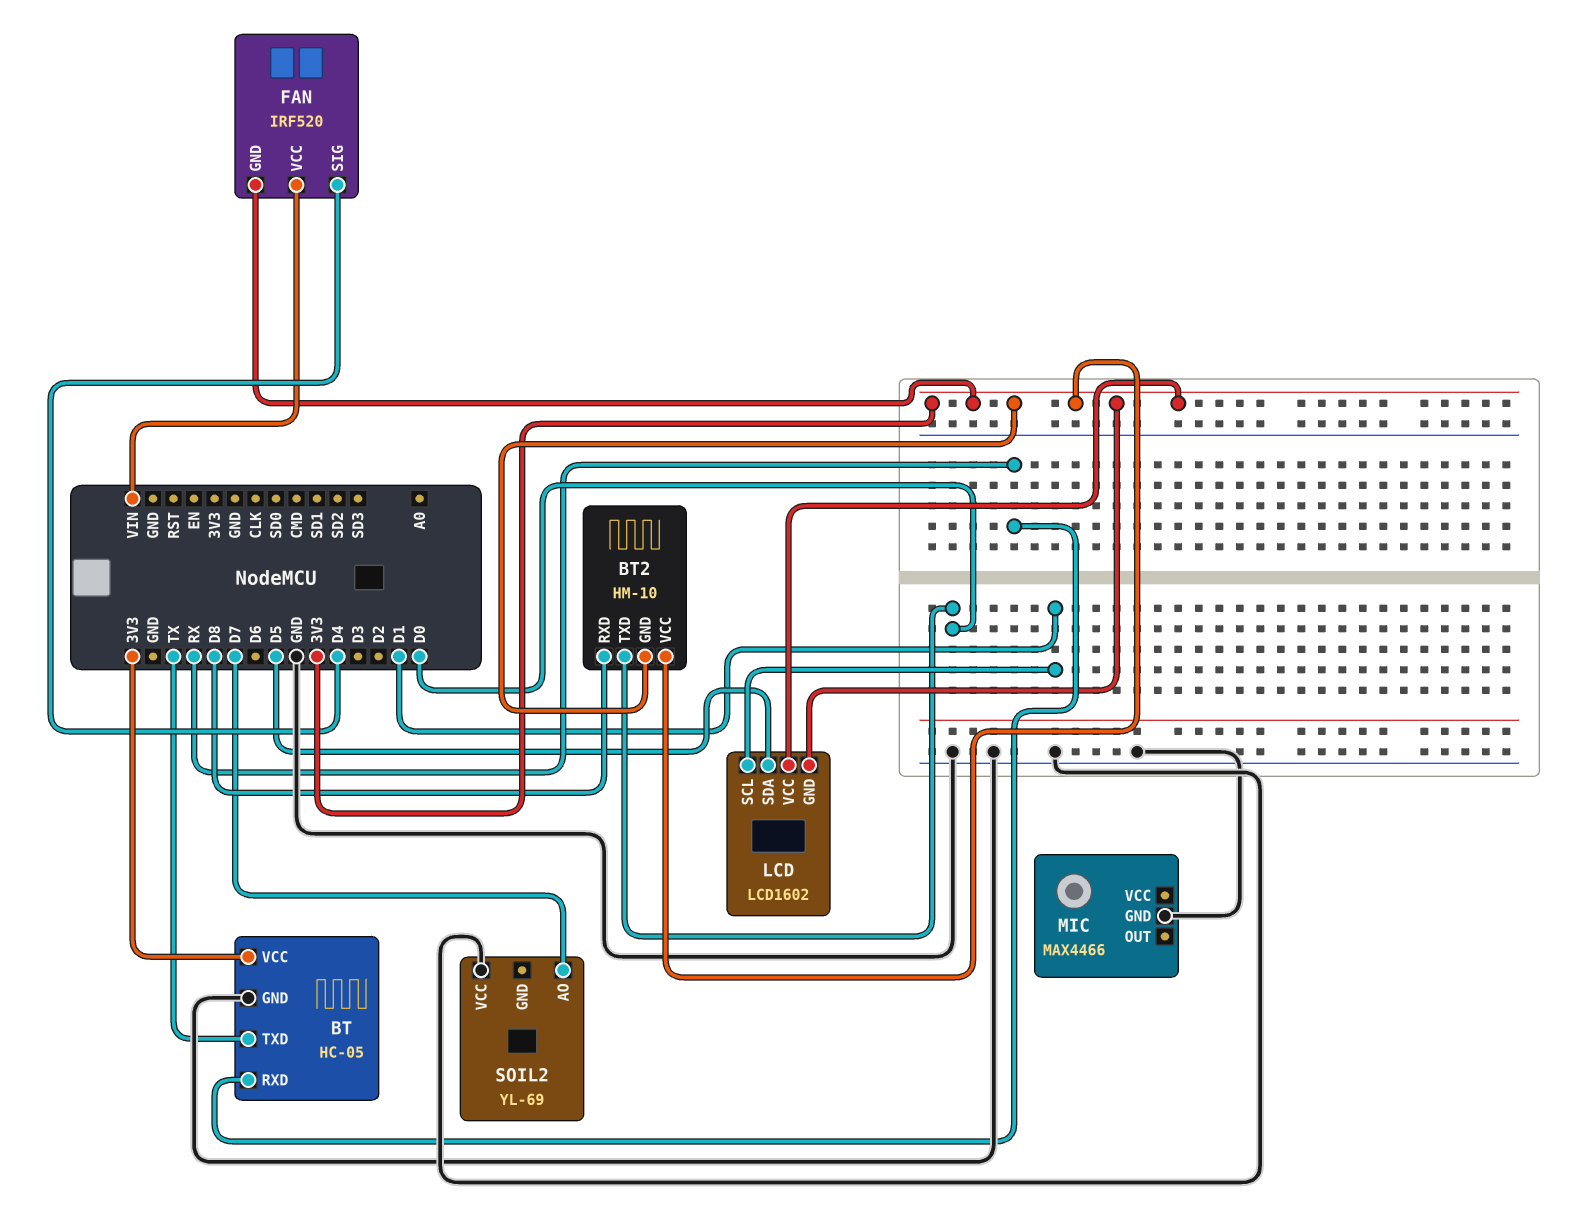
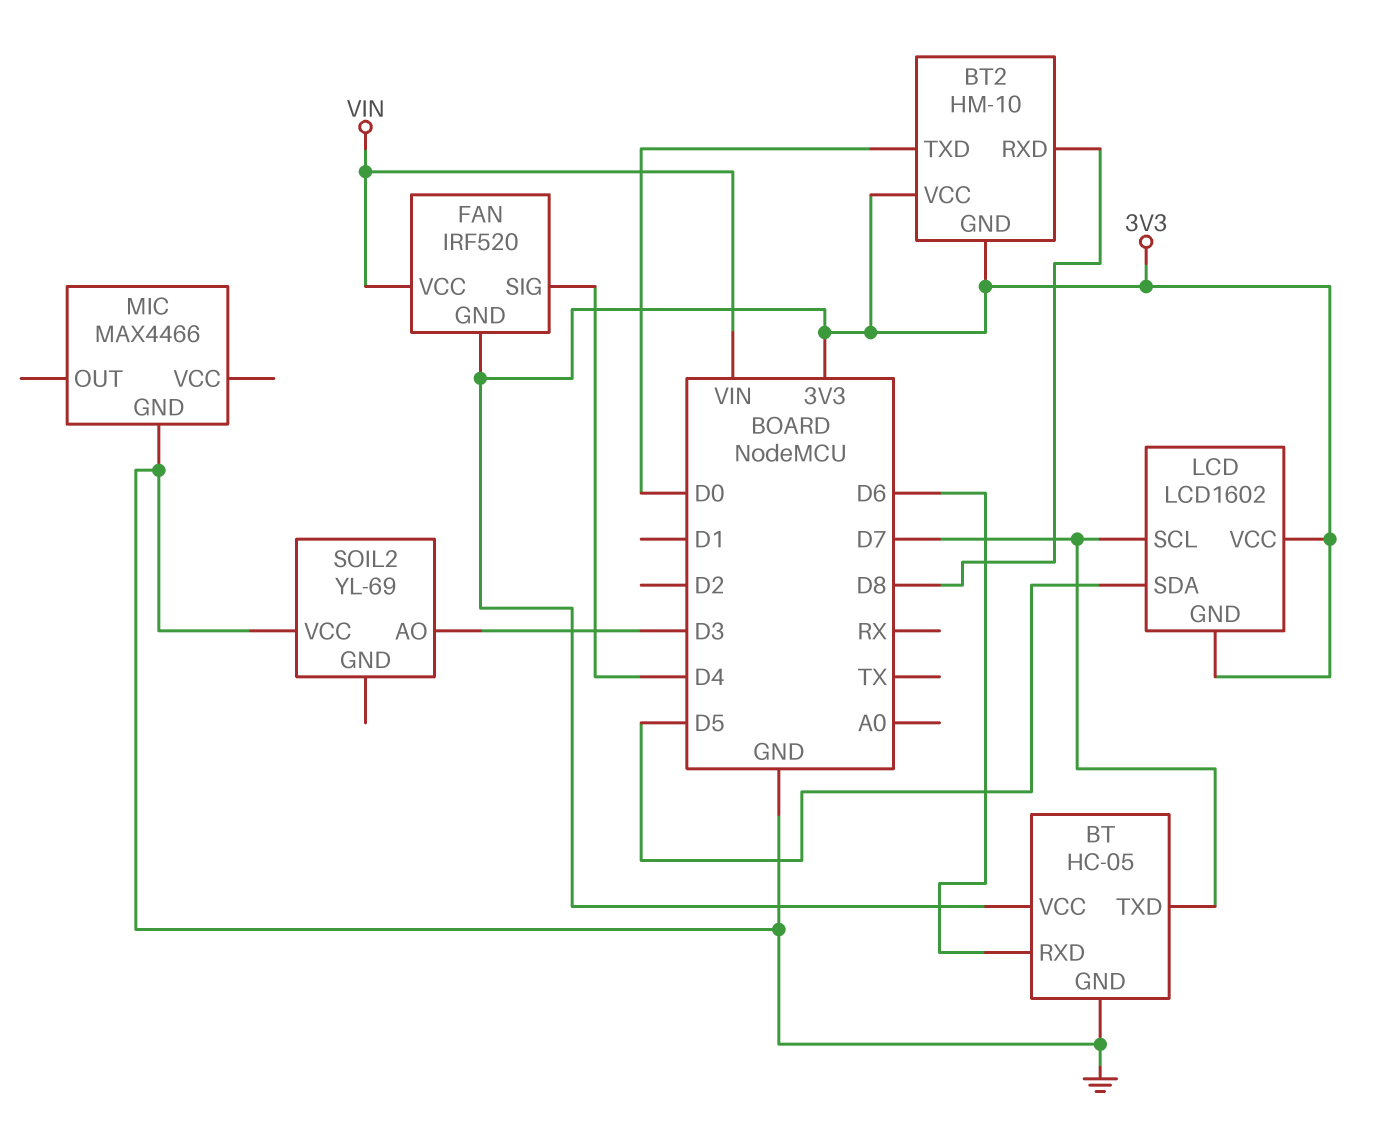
BT pin RXD: RX -> D6
BT pin TXD: TX -> D7
LCD pin SCL: D1 -> D7
SOIL2 pin AO: D7 -> D3

